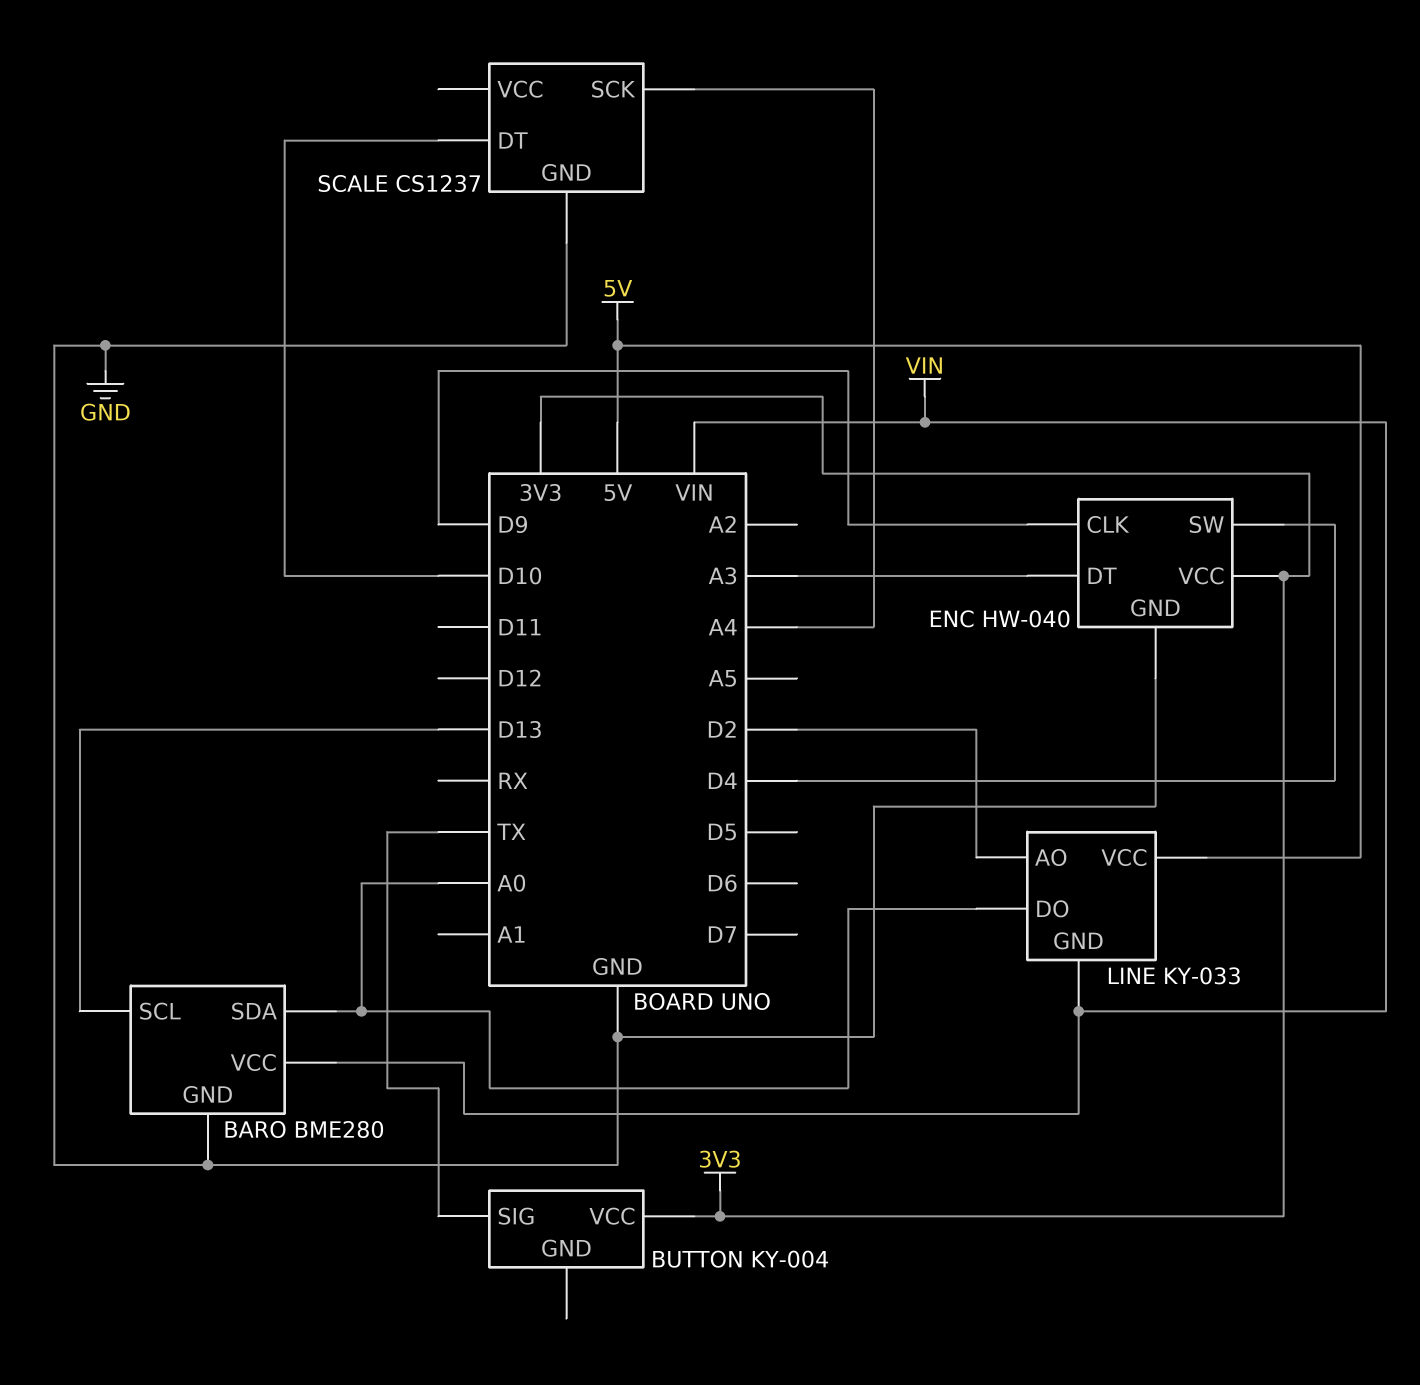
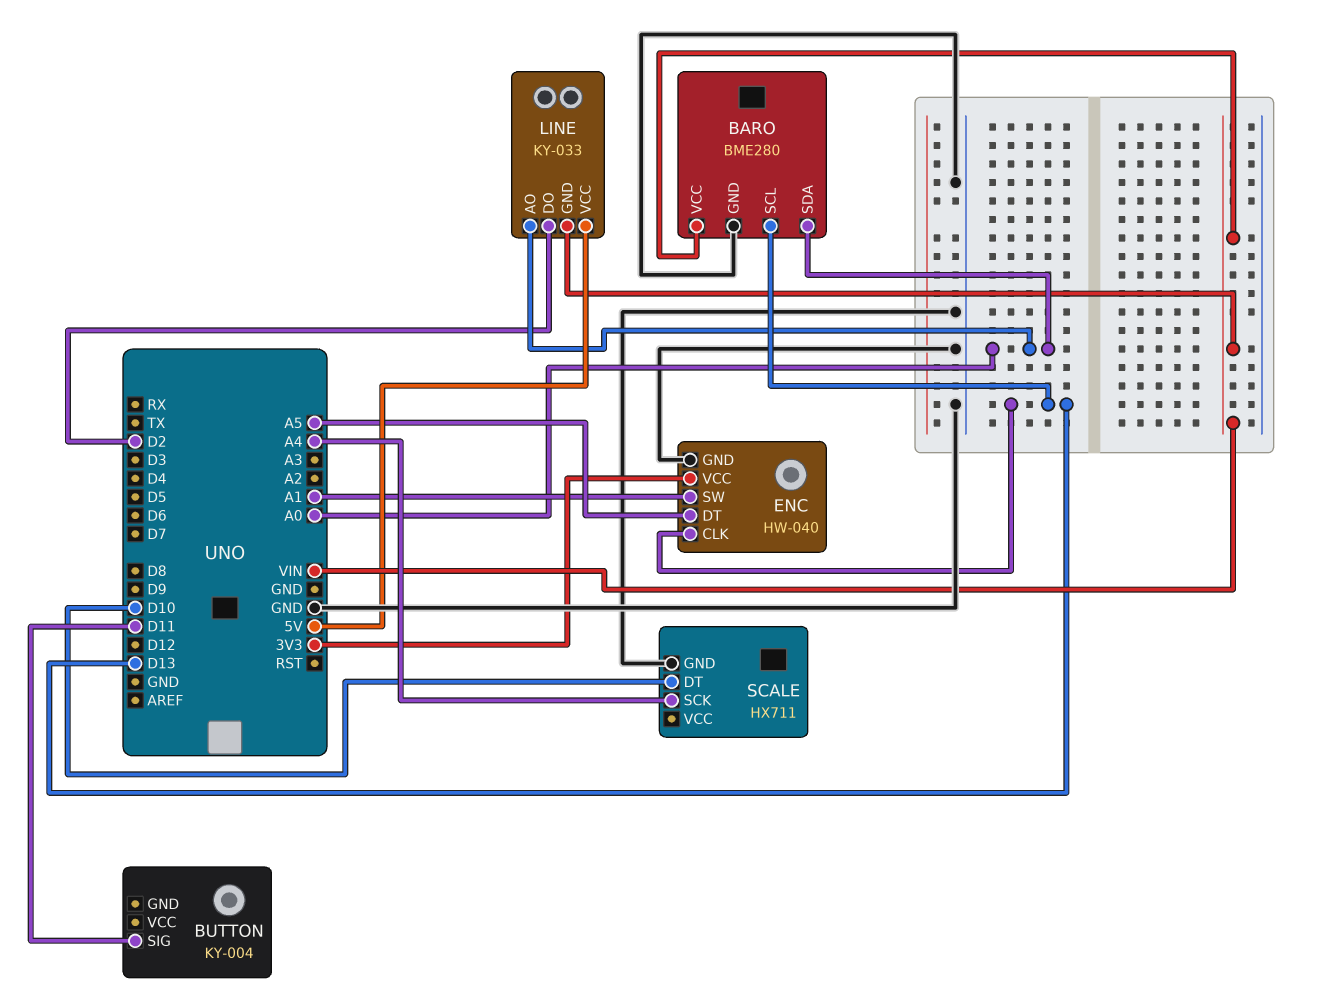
BUTTON pin SIG: TX -> D11
BUTTON pin VCC: 3V3 -> none
ENC pin CLK: D9 -> D13
ENC pin DT: A3 -> A5
ENC pin SW: D4 -> A1
LINE pin AO: D2 -> A0
LINE pin DO: A0 -> D2
SCALE: CS1237 -> HX711

